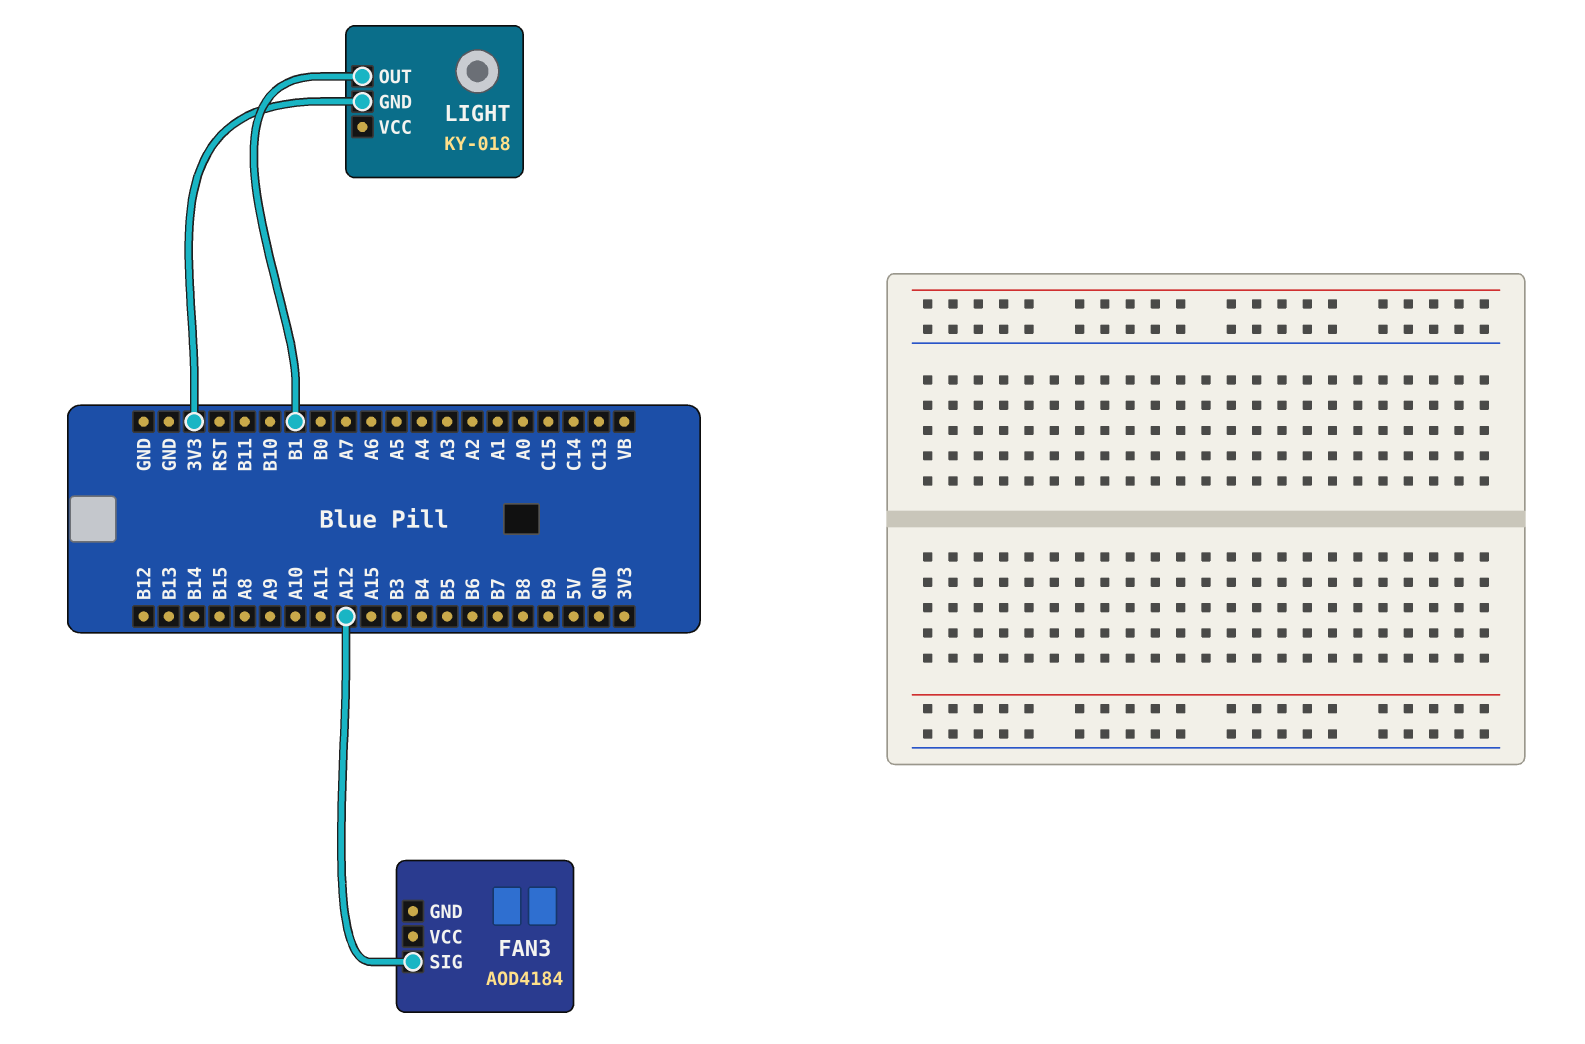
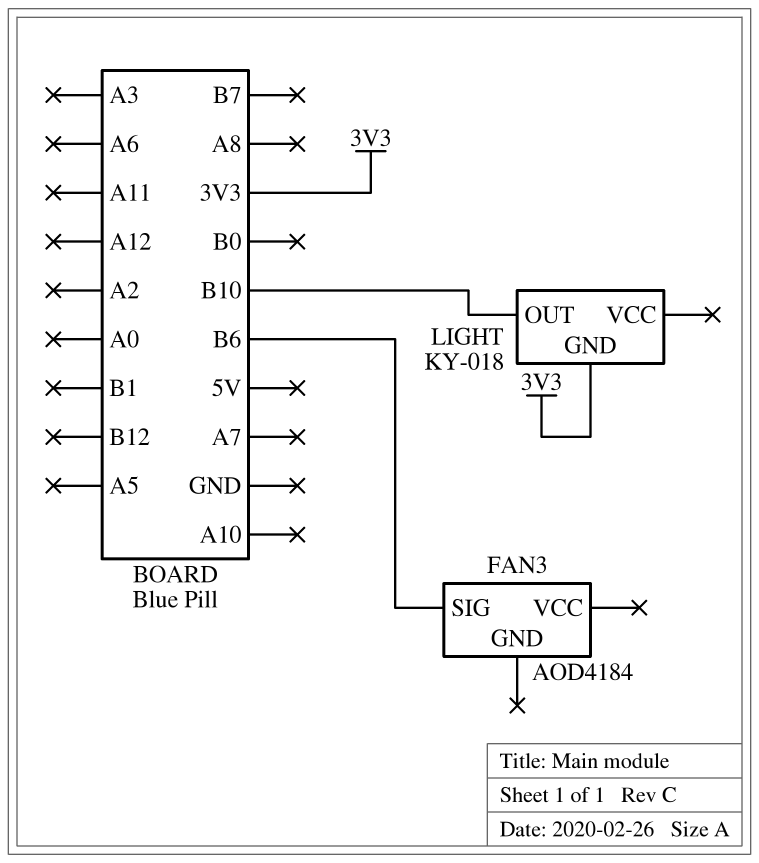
FAN3 pin SIG: A12 -> B6
LIGHT pin OUT: B1 -> B10

